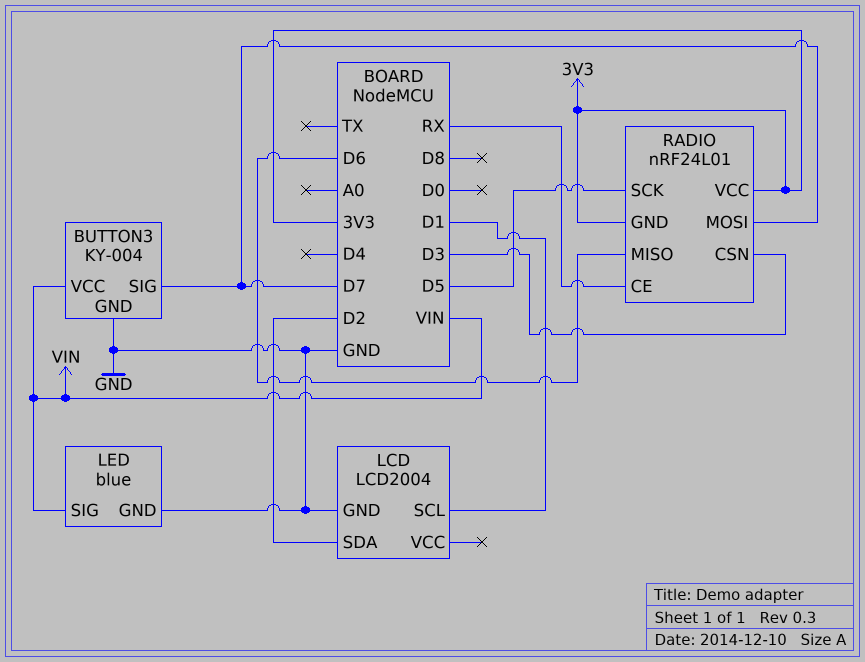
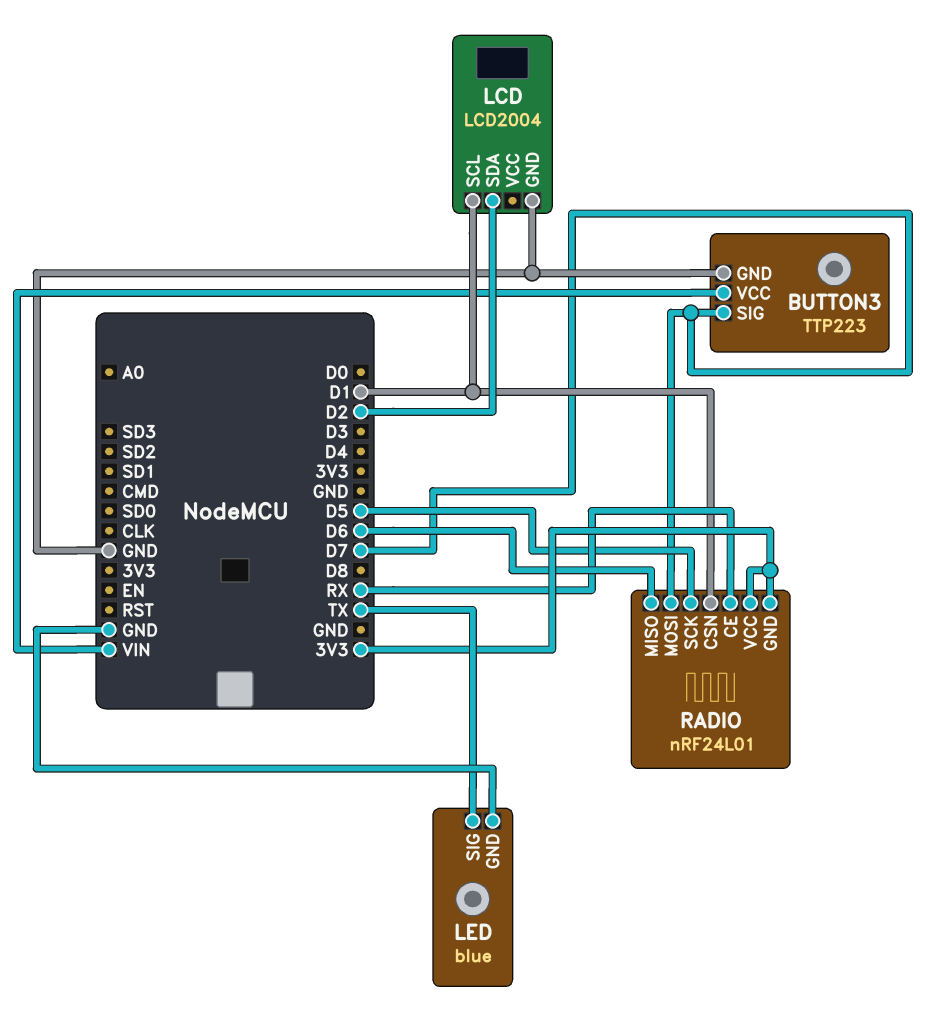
BUTTON3: KY-004 -> TTP223
LED pin SIG: VIN -> TX
RADIO pin CSN: D3 -> D1

